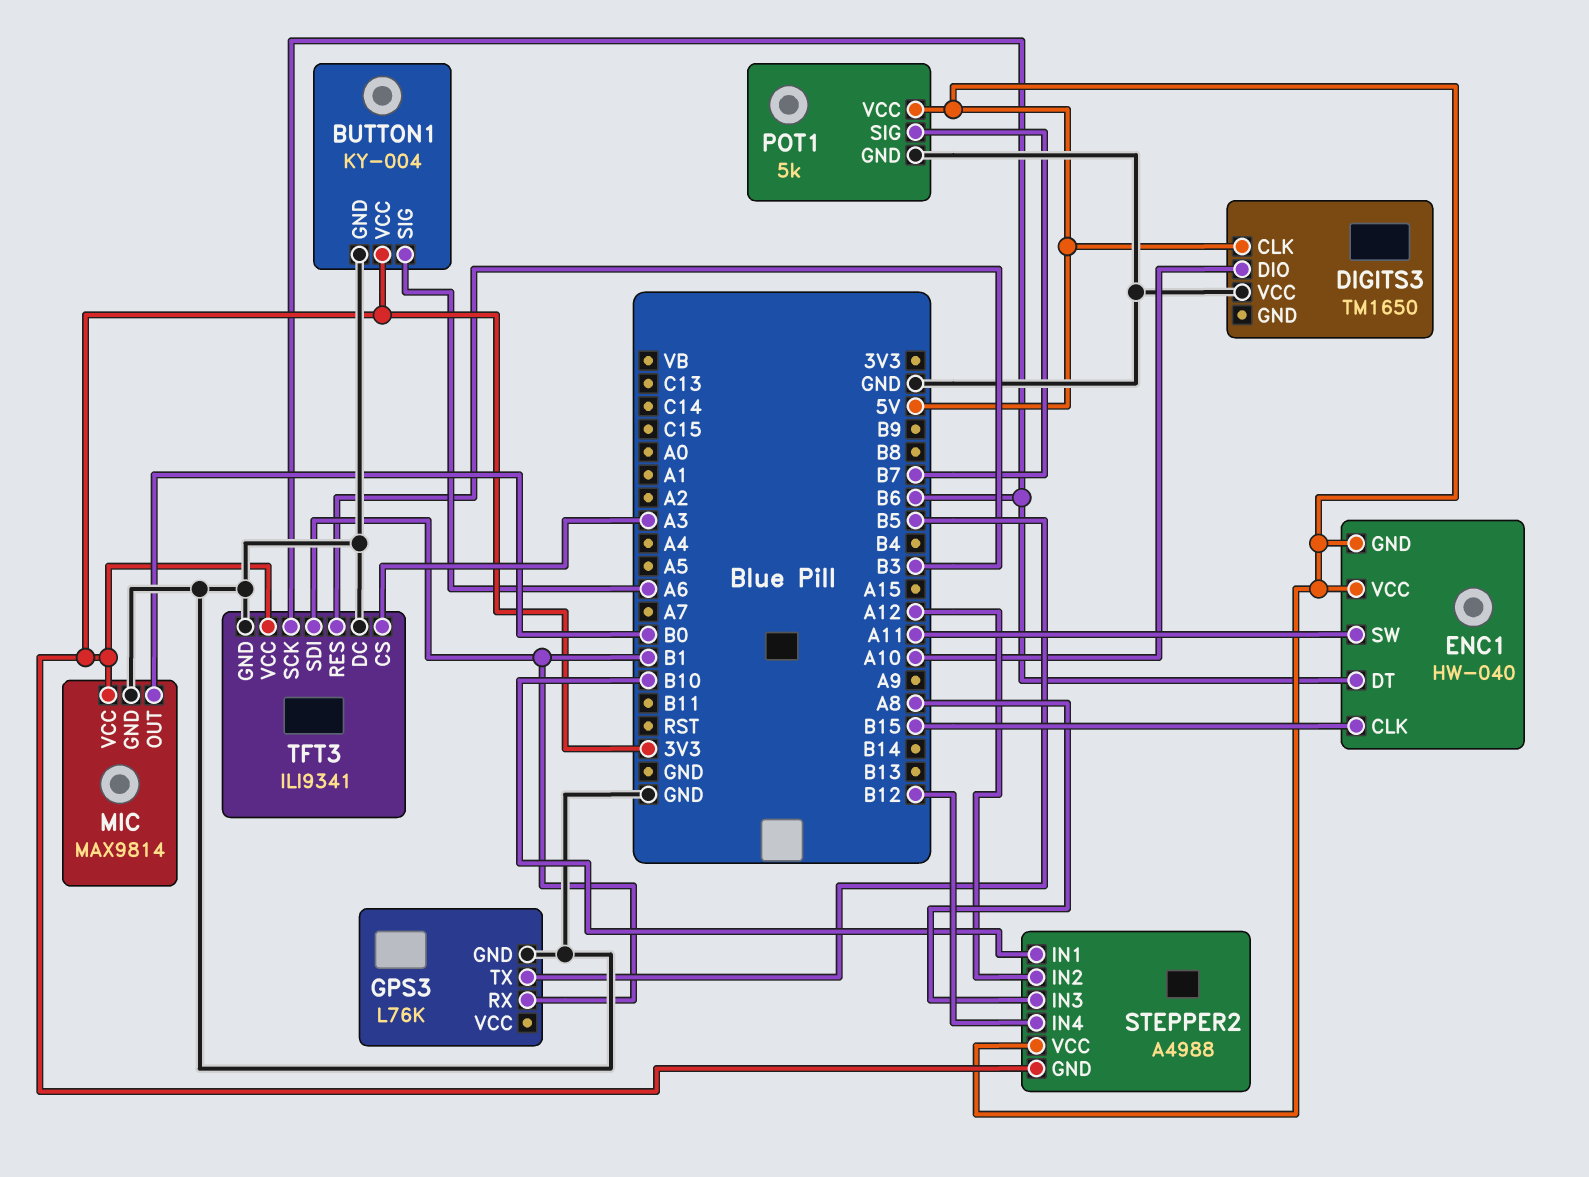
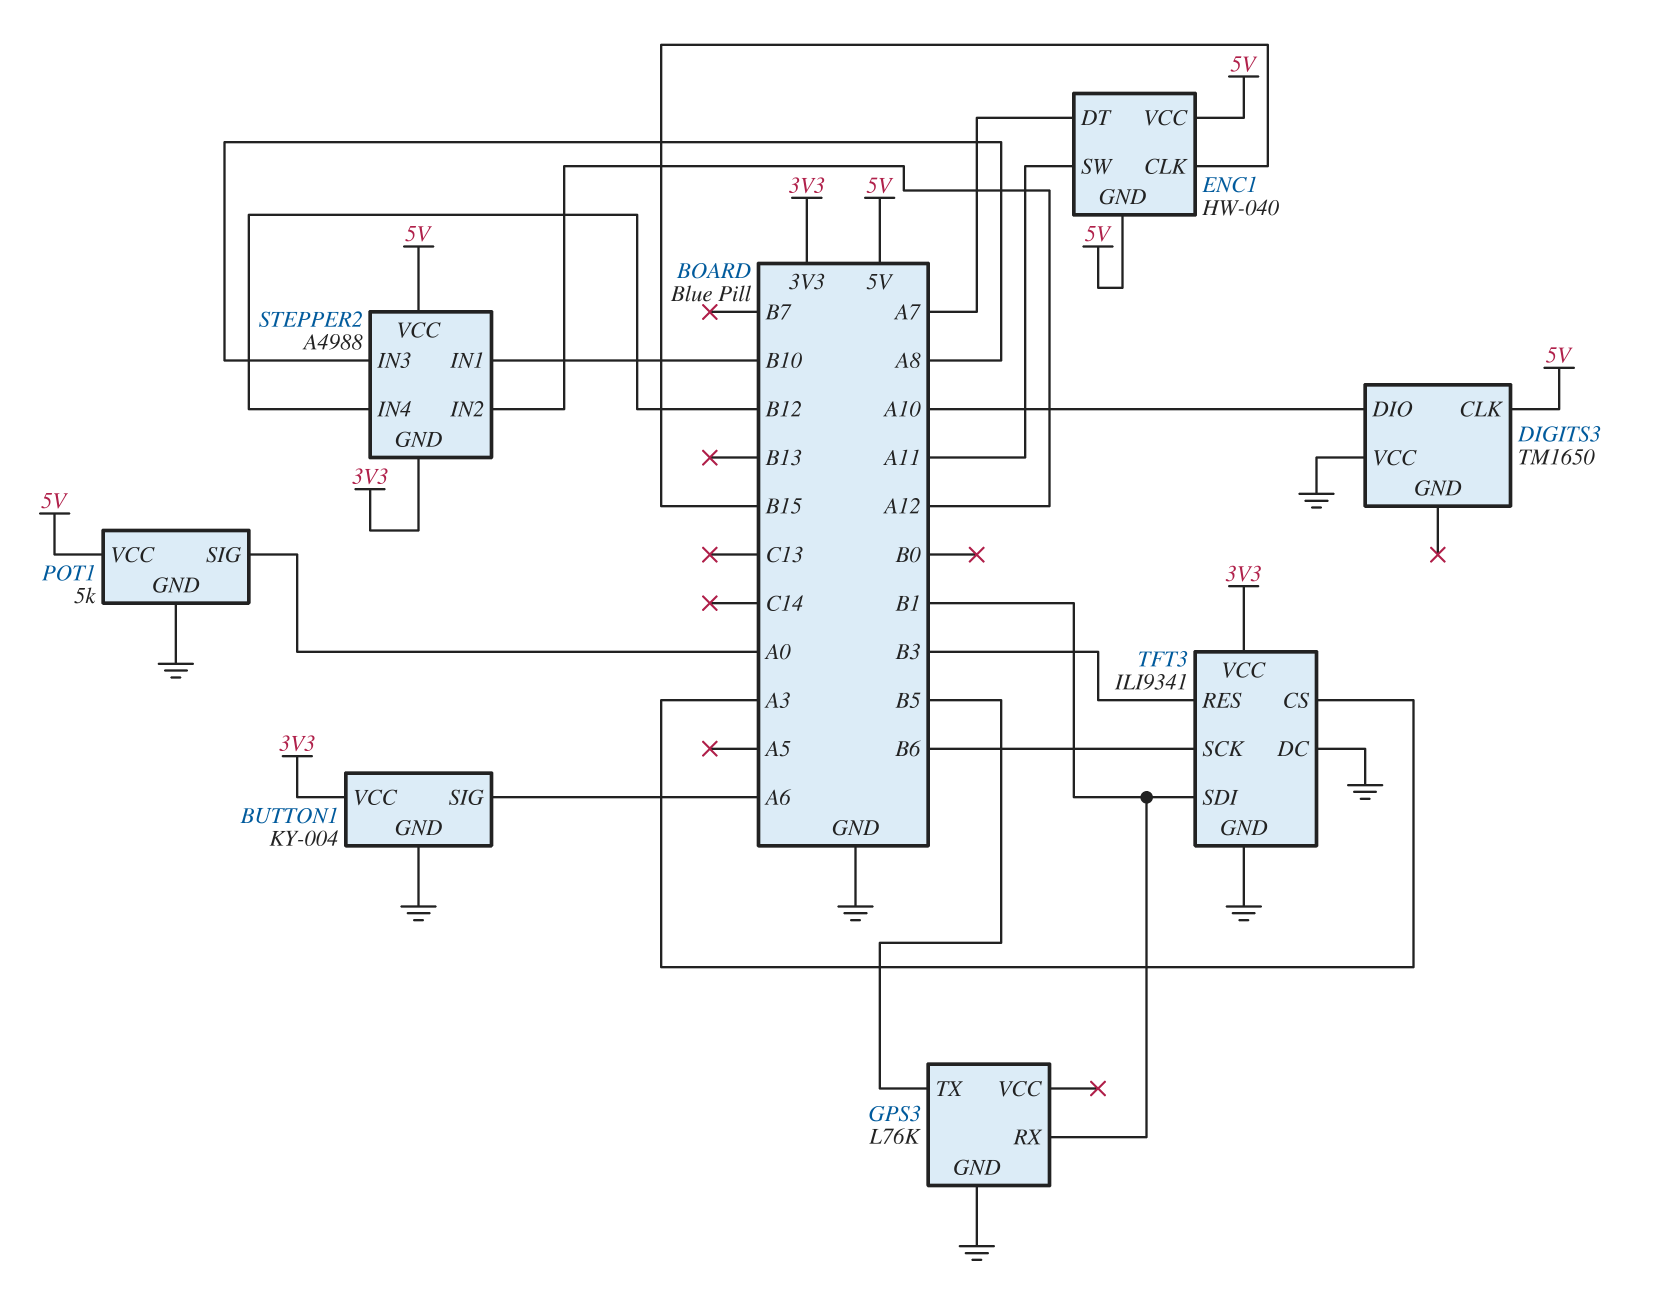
ENC1 pin DT: B6 -> A7
MIC: MAX9814 -> none
MIC pin GND: GND -> none
MIC pin OUT: B0 -> none
MIC pin VCC: 3V3 -> none
POT1 pin SIG: B7 -> A0

